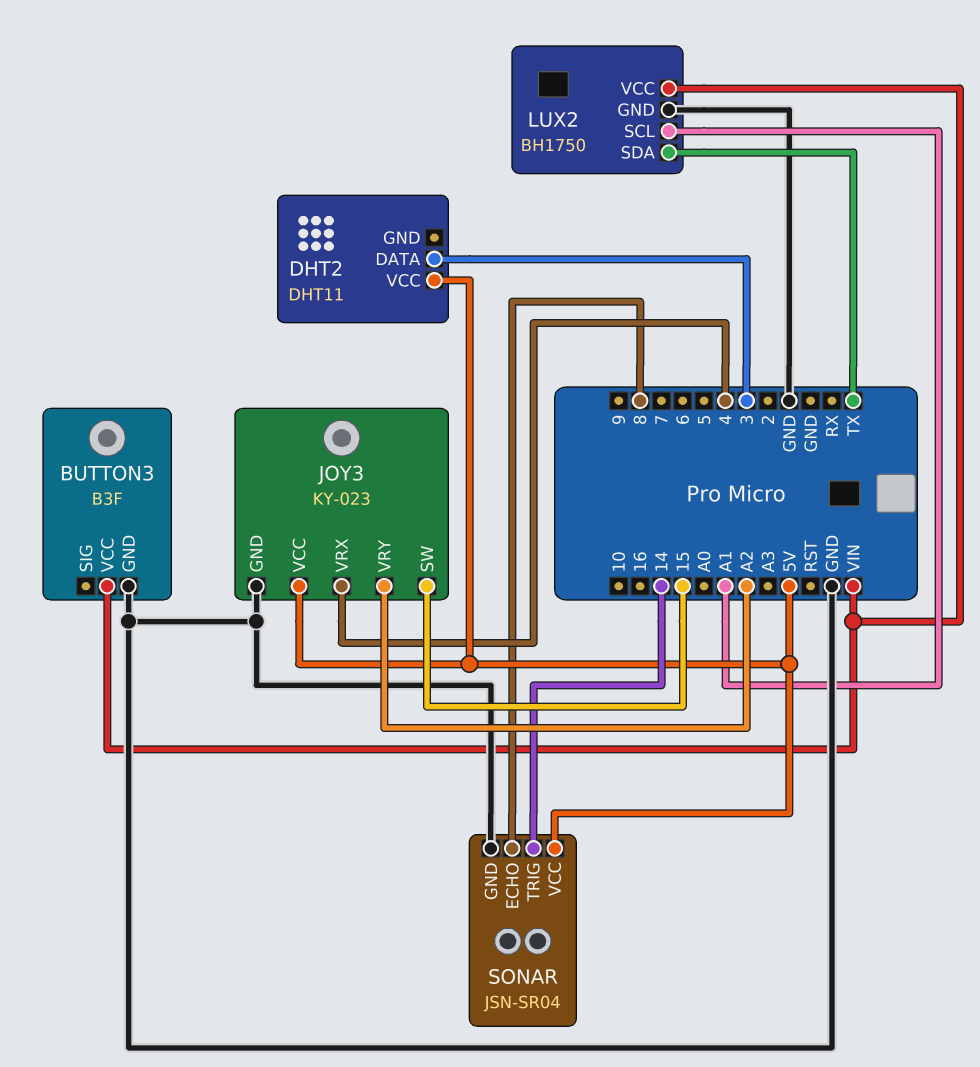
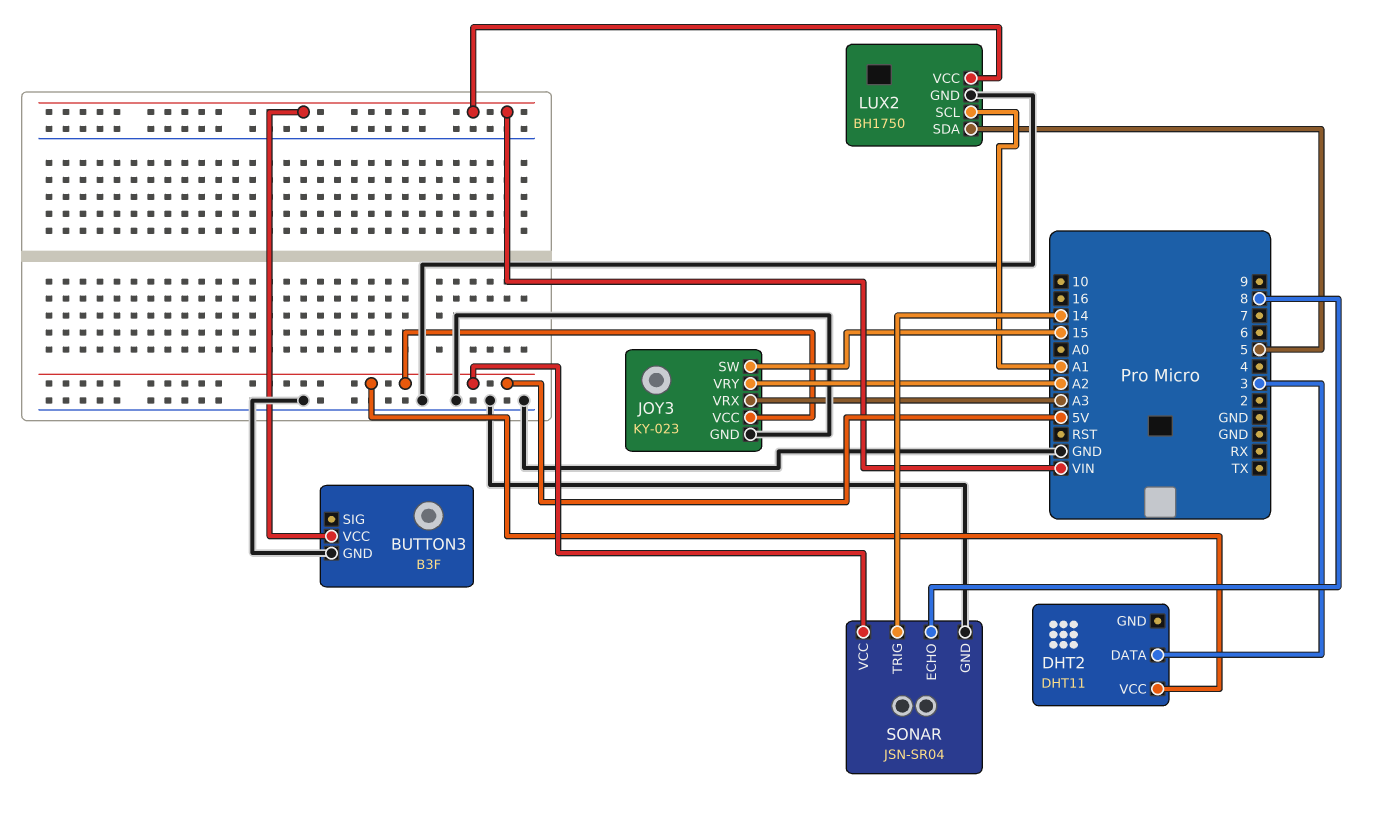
JOY3 pin VRX: 4 -> A3
LUX2 pin SDA: TX -> 5

